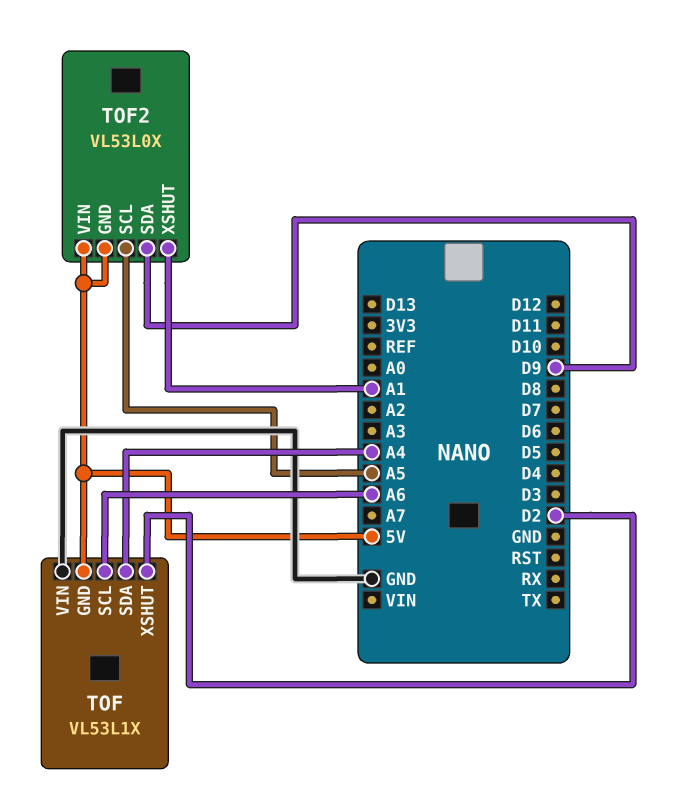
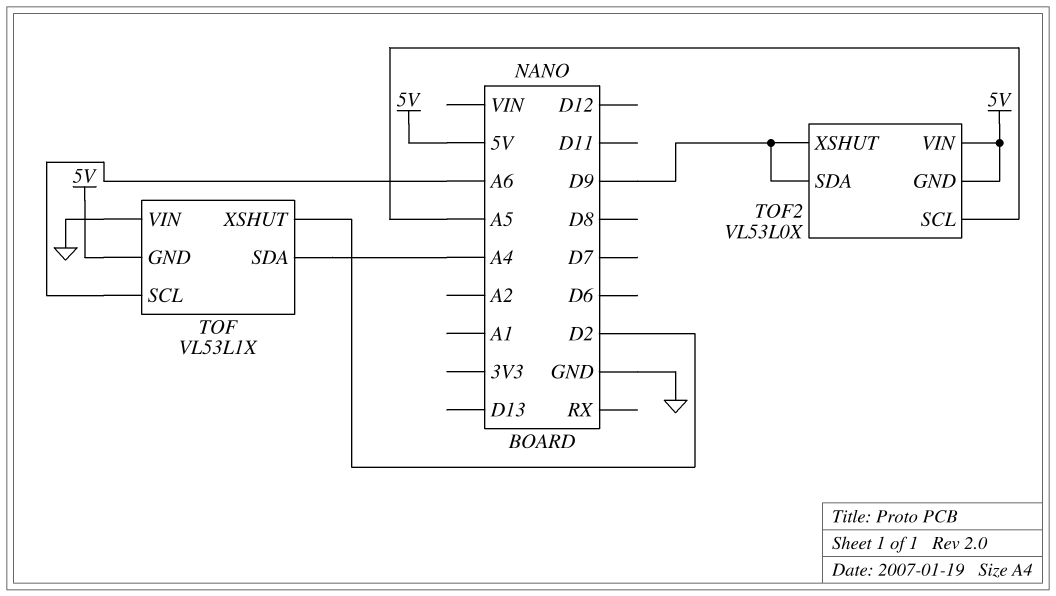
TOF2 pin XSHUT: A1 -> D9

